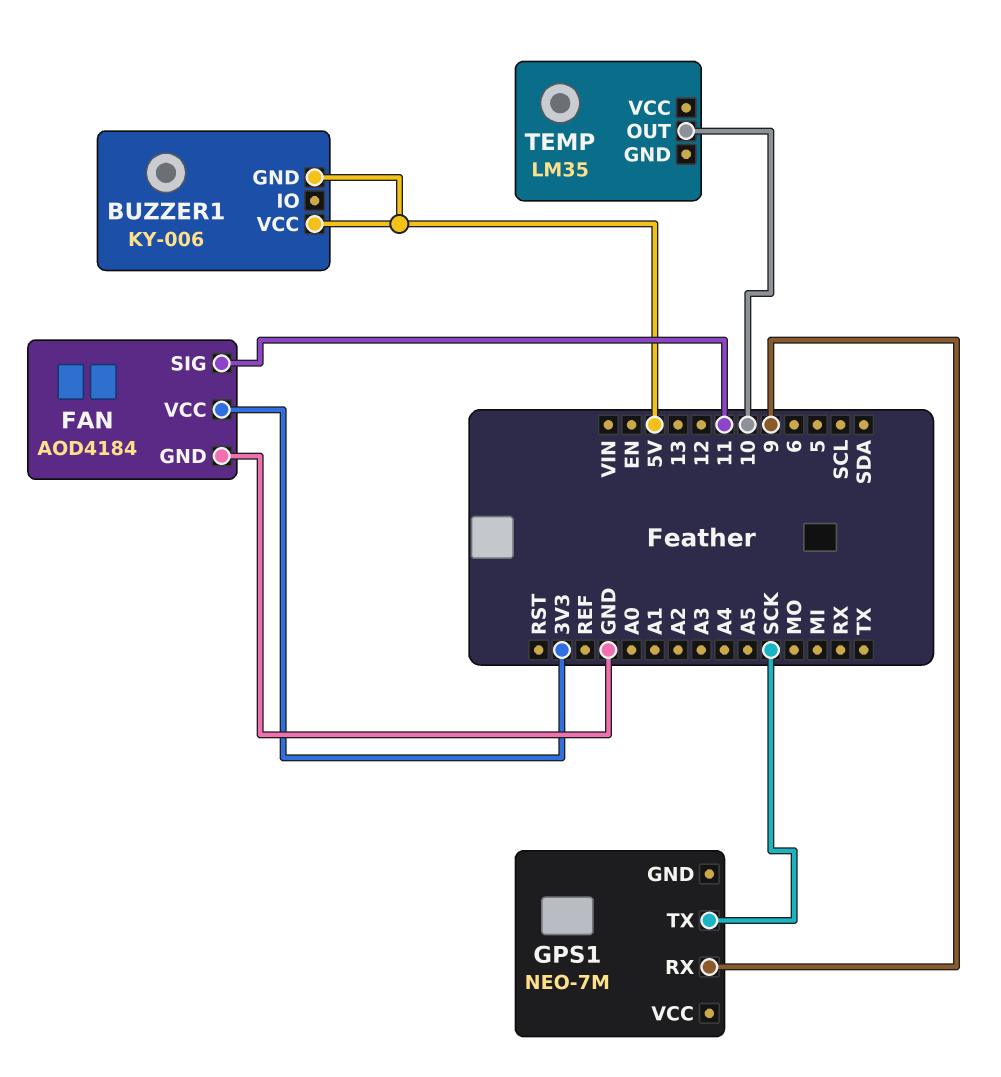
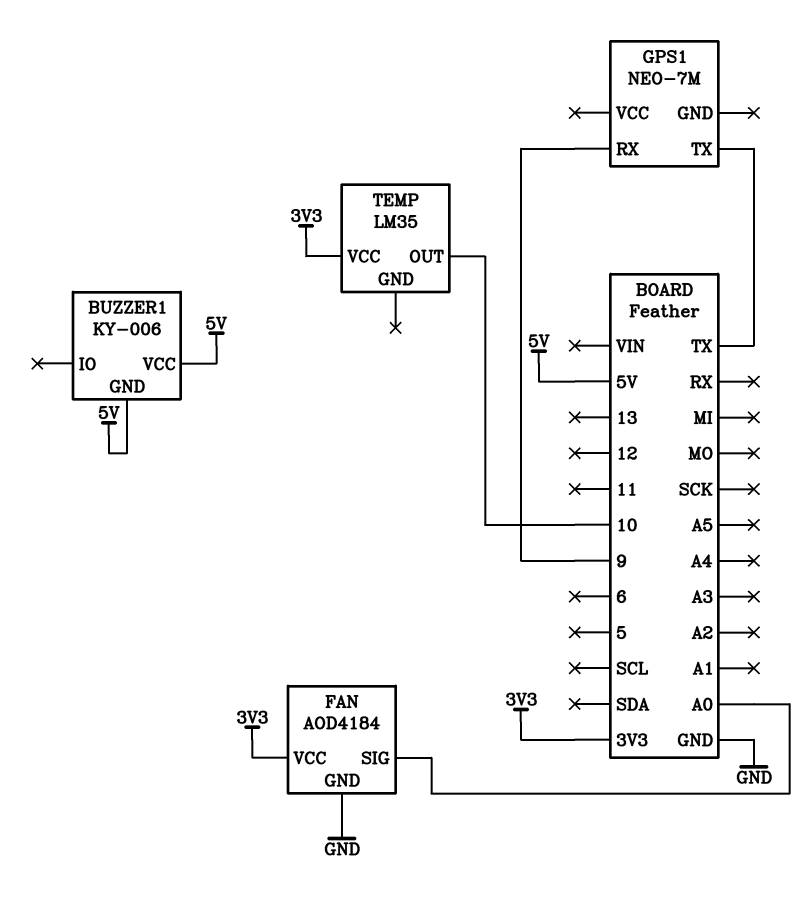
FAN pin SIG: 11 -> A0
GPS1 pin TX: SCK -> TX
TEMP pin VCC: none -> 3V3

